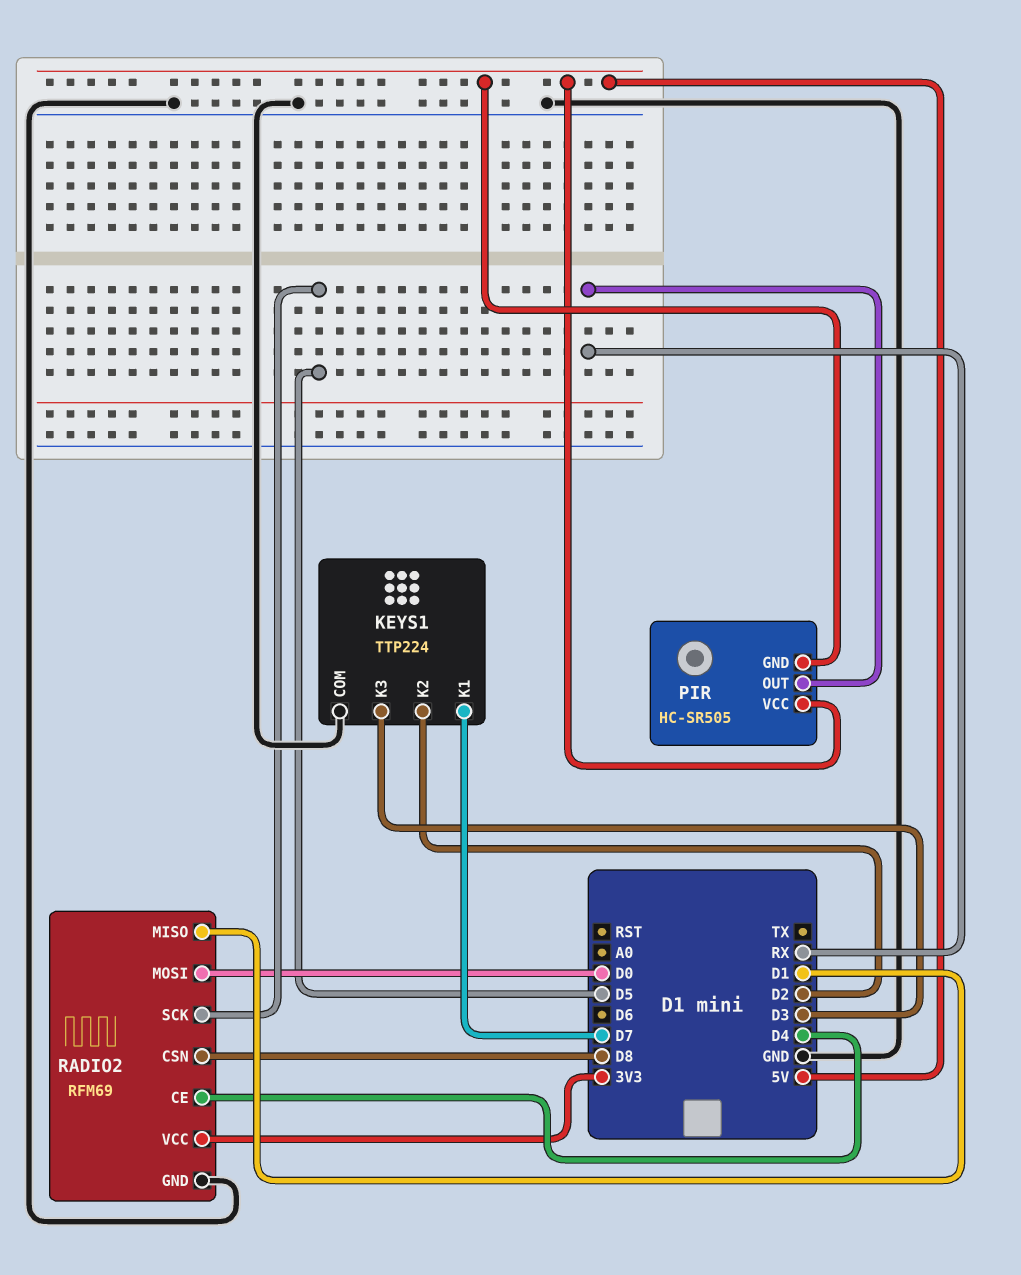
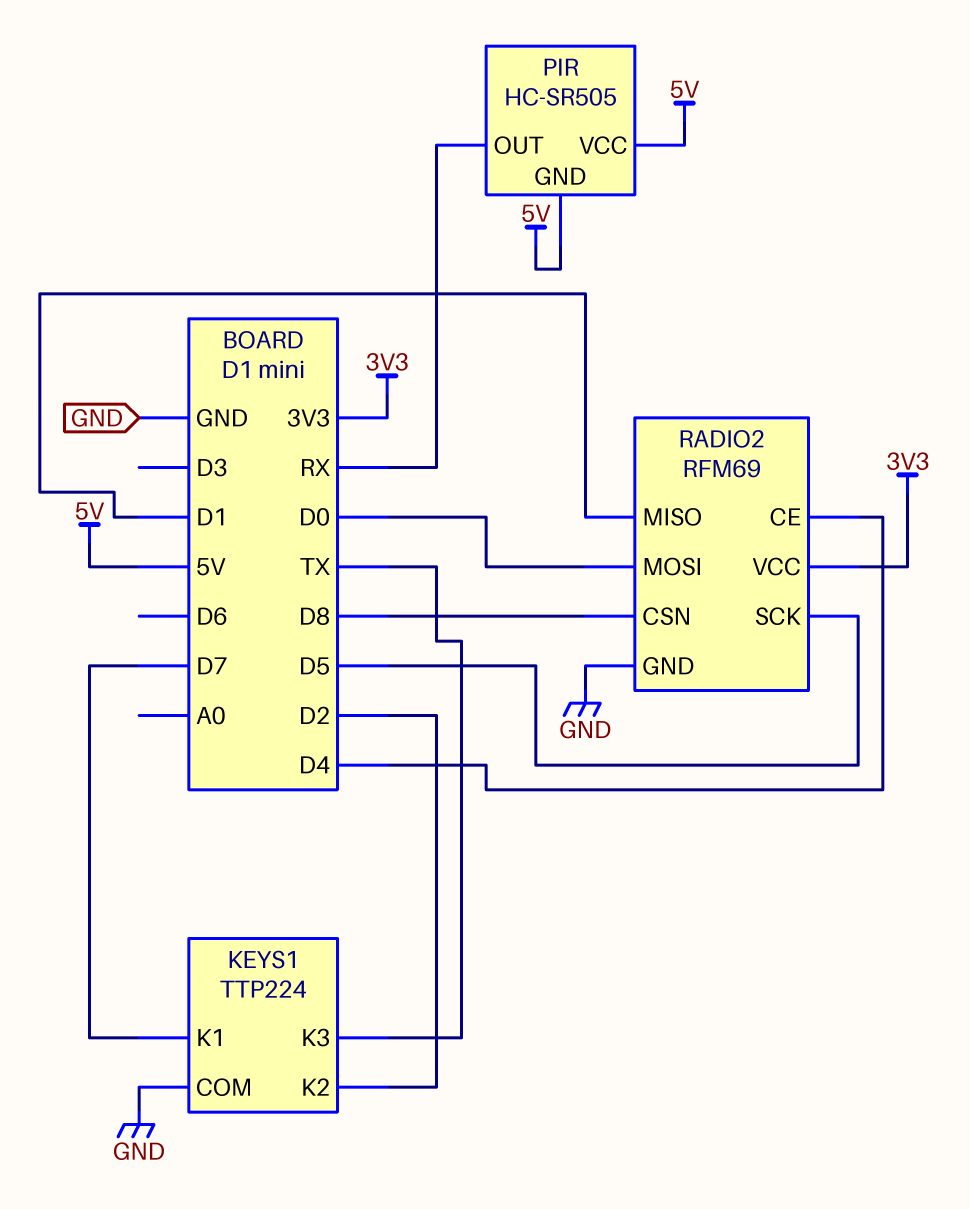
KEYS1 pin K3: D3 -> TX

